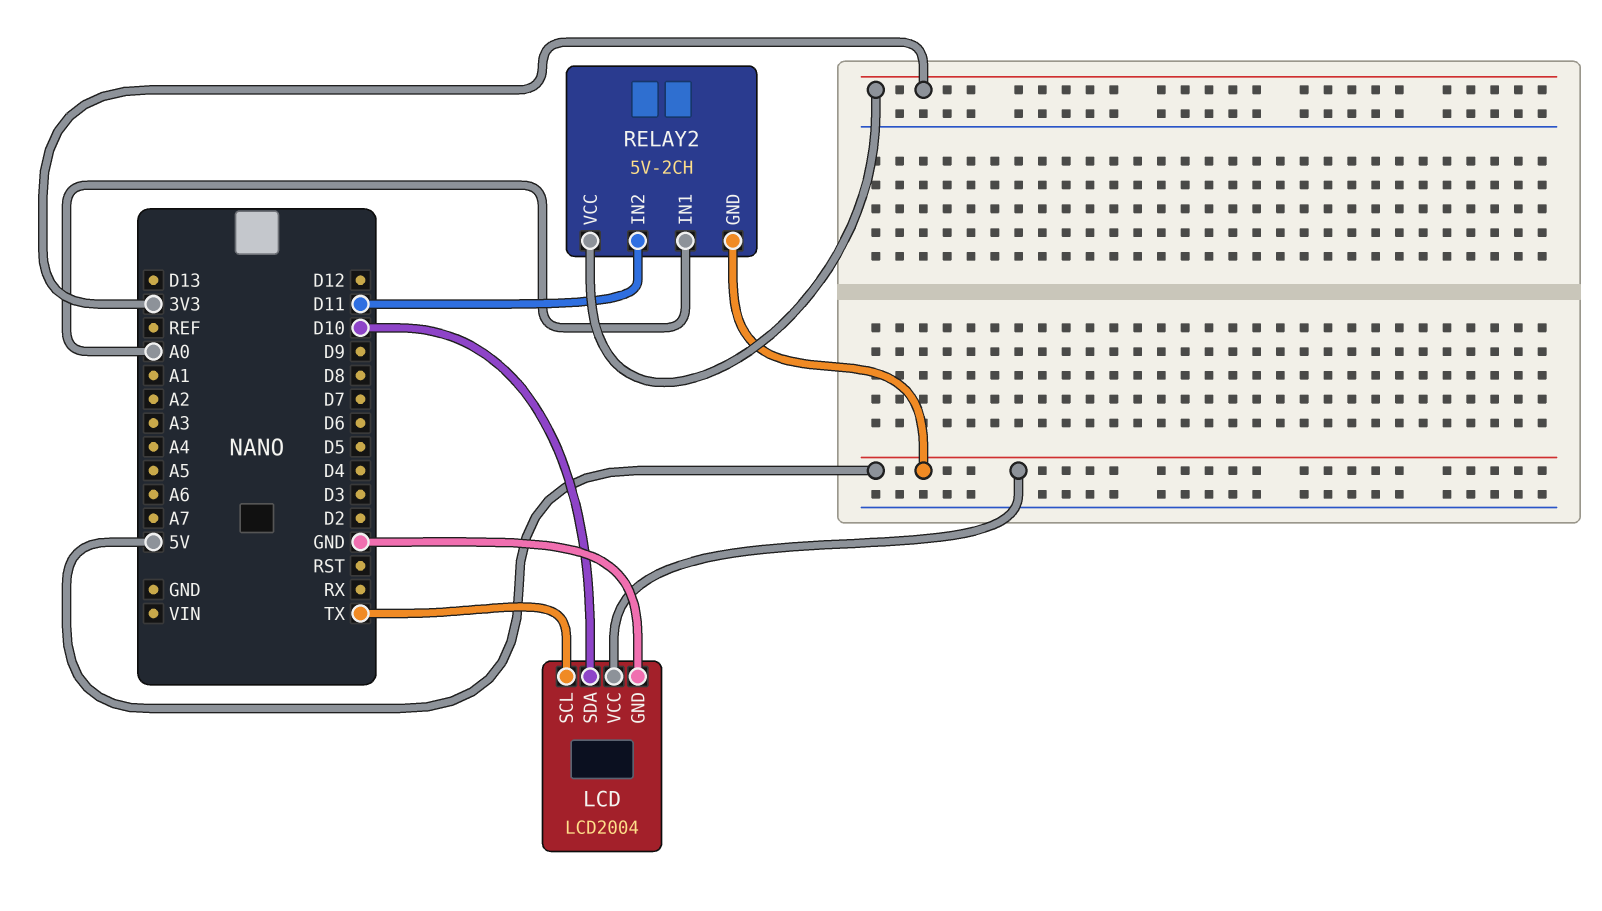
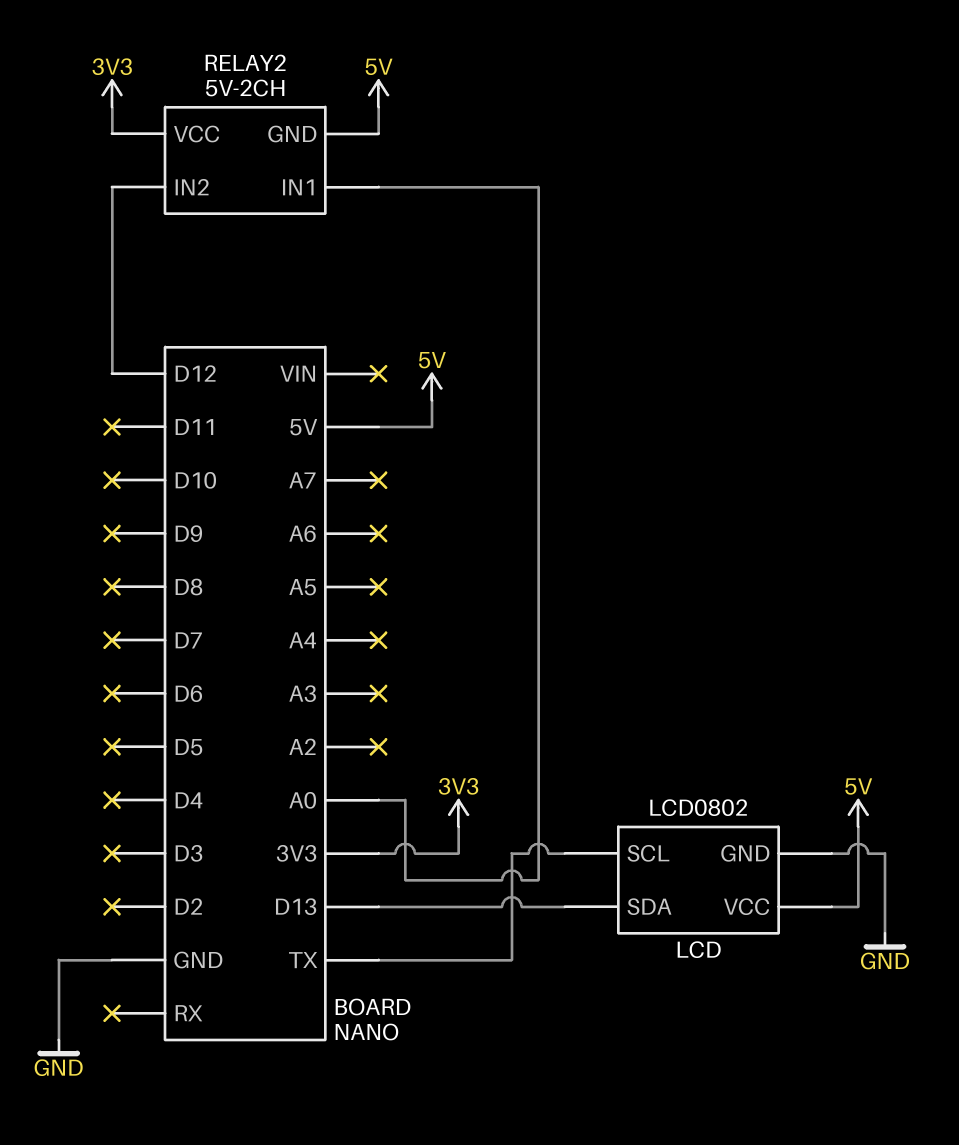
LCD: LCD2004 -> LCD0802
LCD pin SDA: D10 -> D13
RELAY2 pin IN2: D11 -> D12

